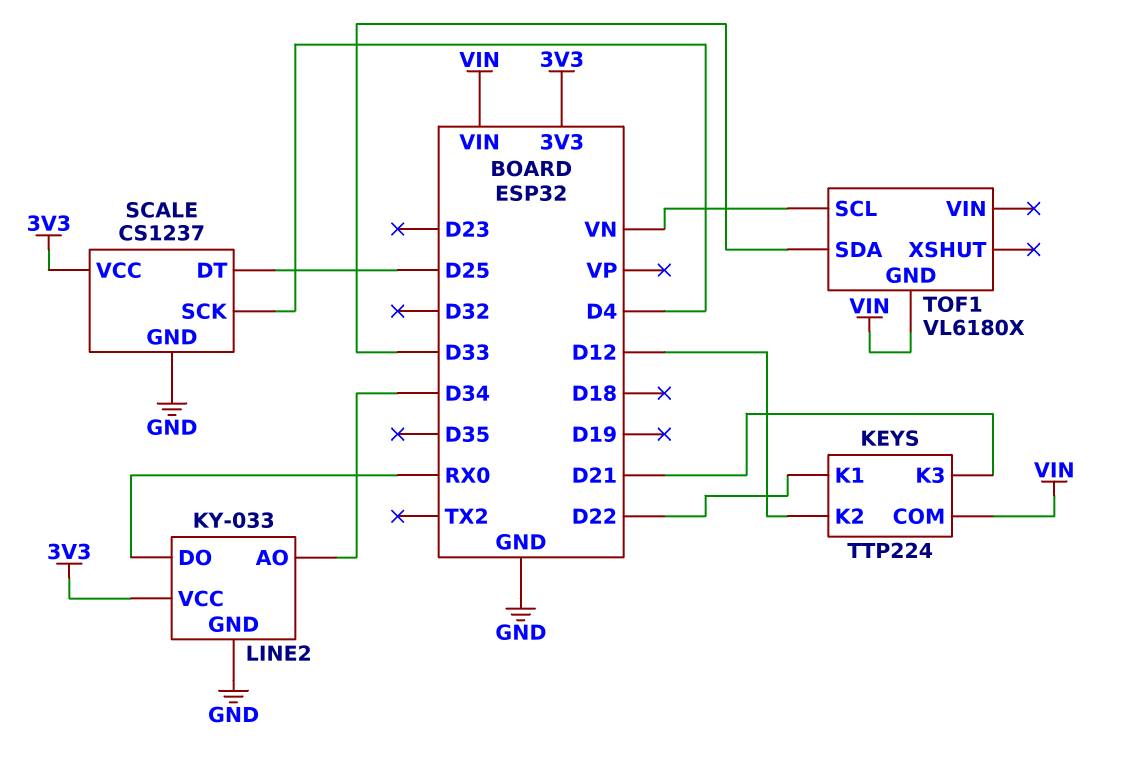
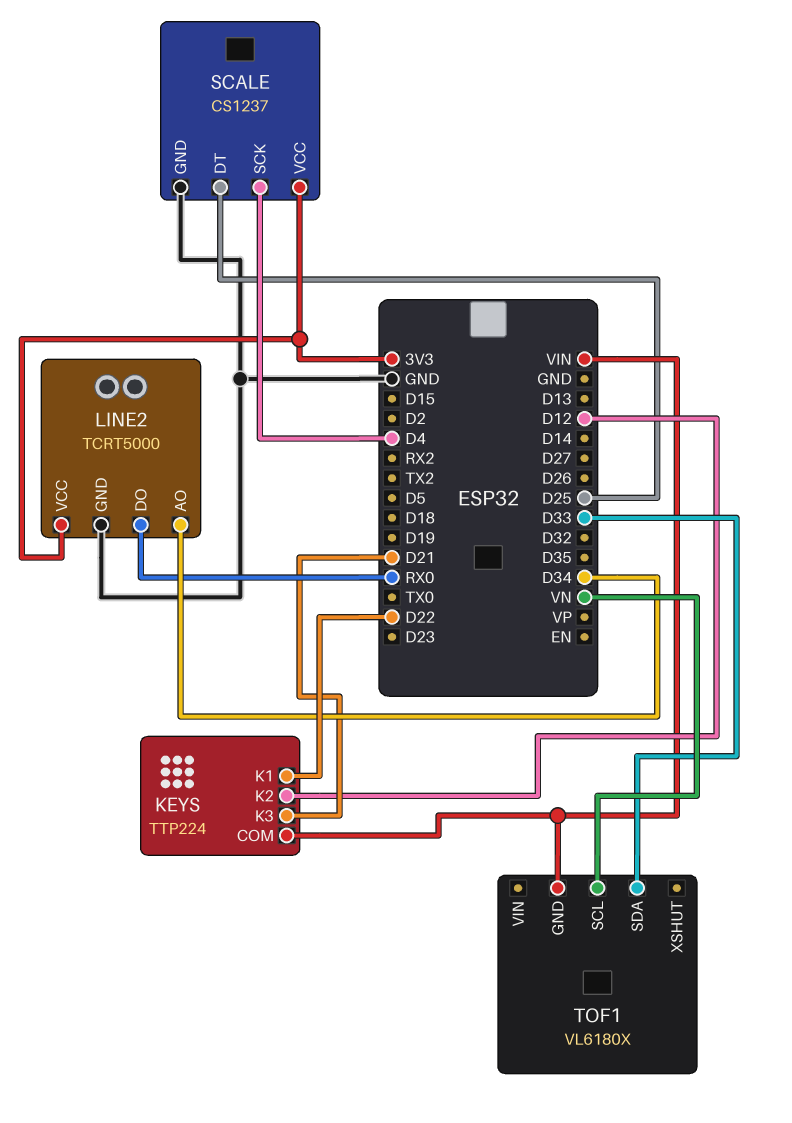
LINE2: KY-033 -> TCRT5000

